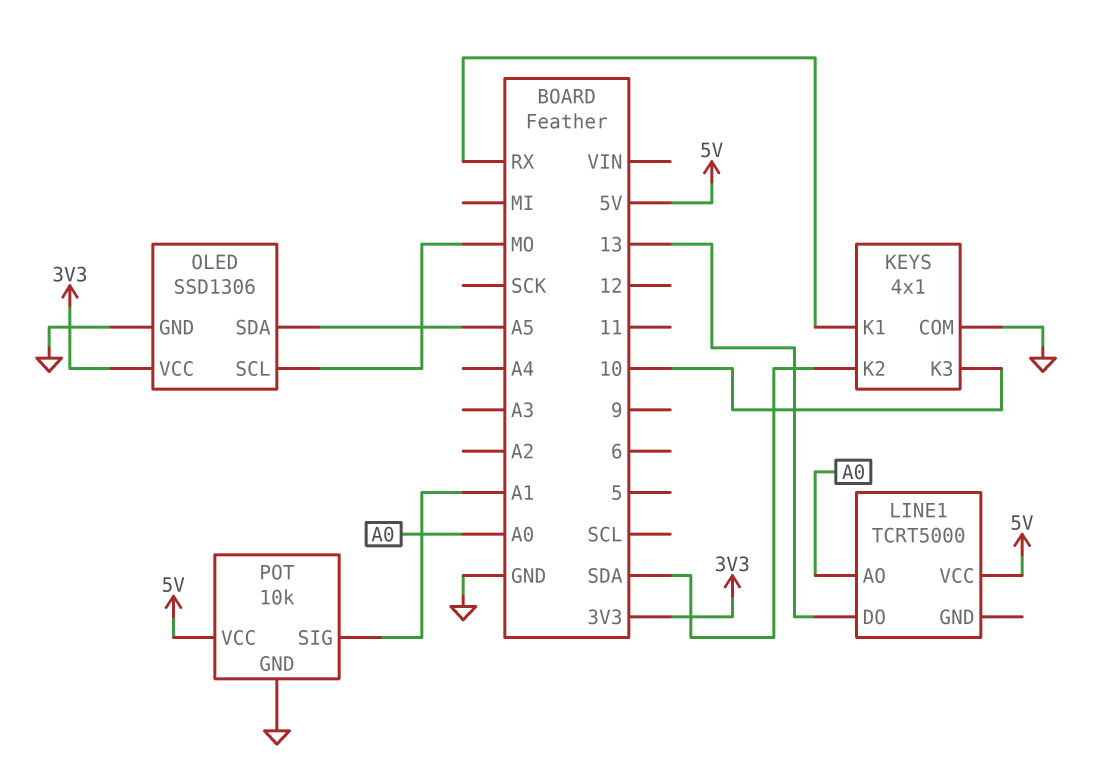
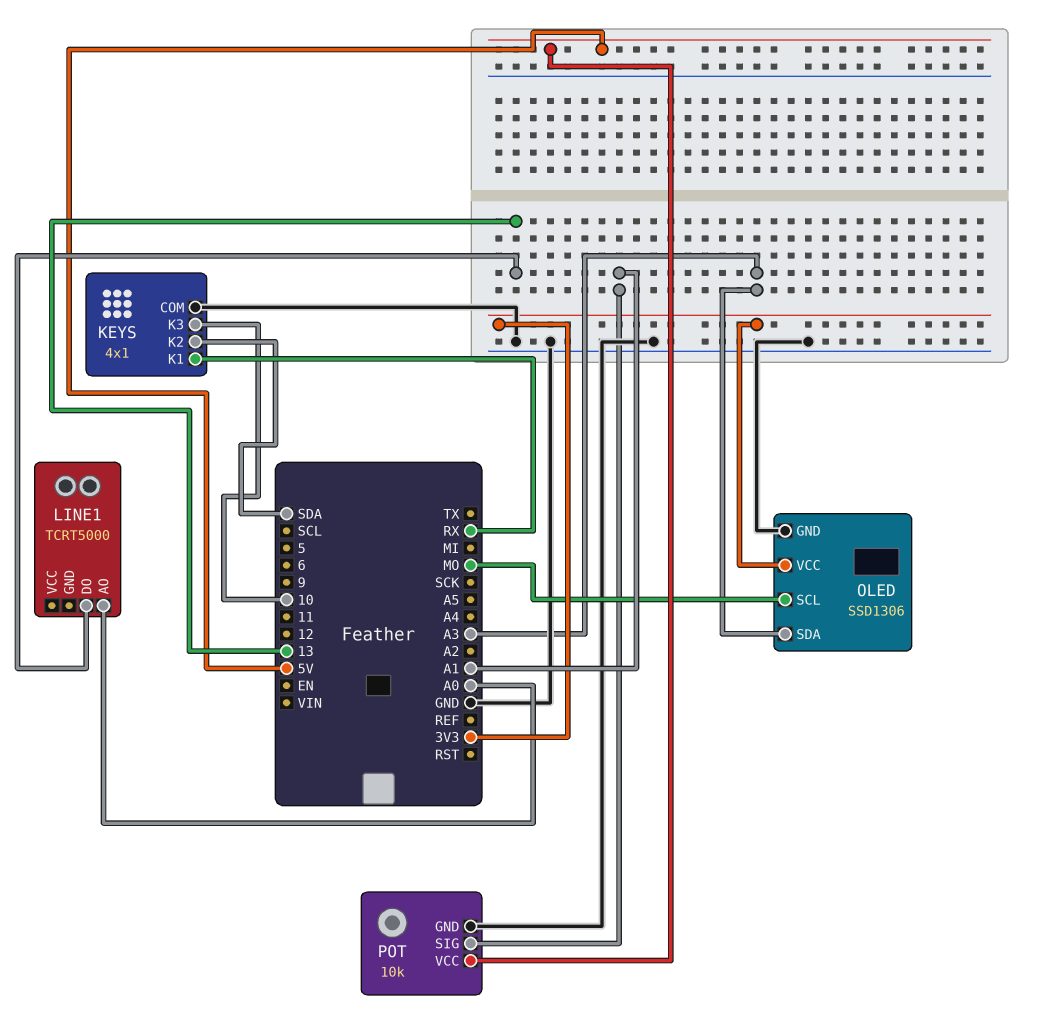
LINE1 pin VCC: 5V -> none
OLED pin SDA: A5 -> A3

